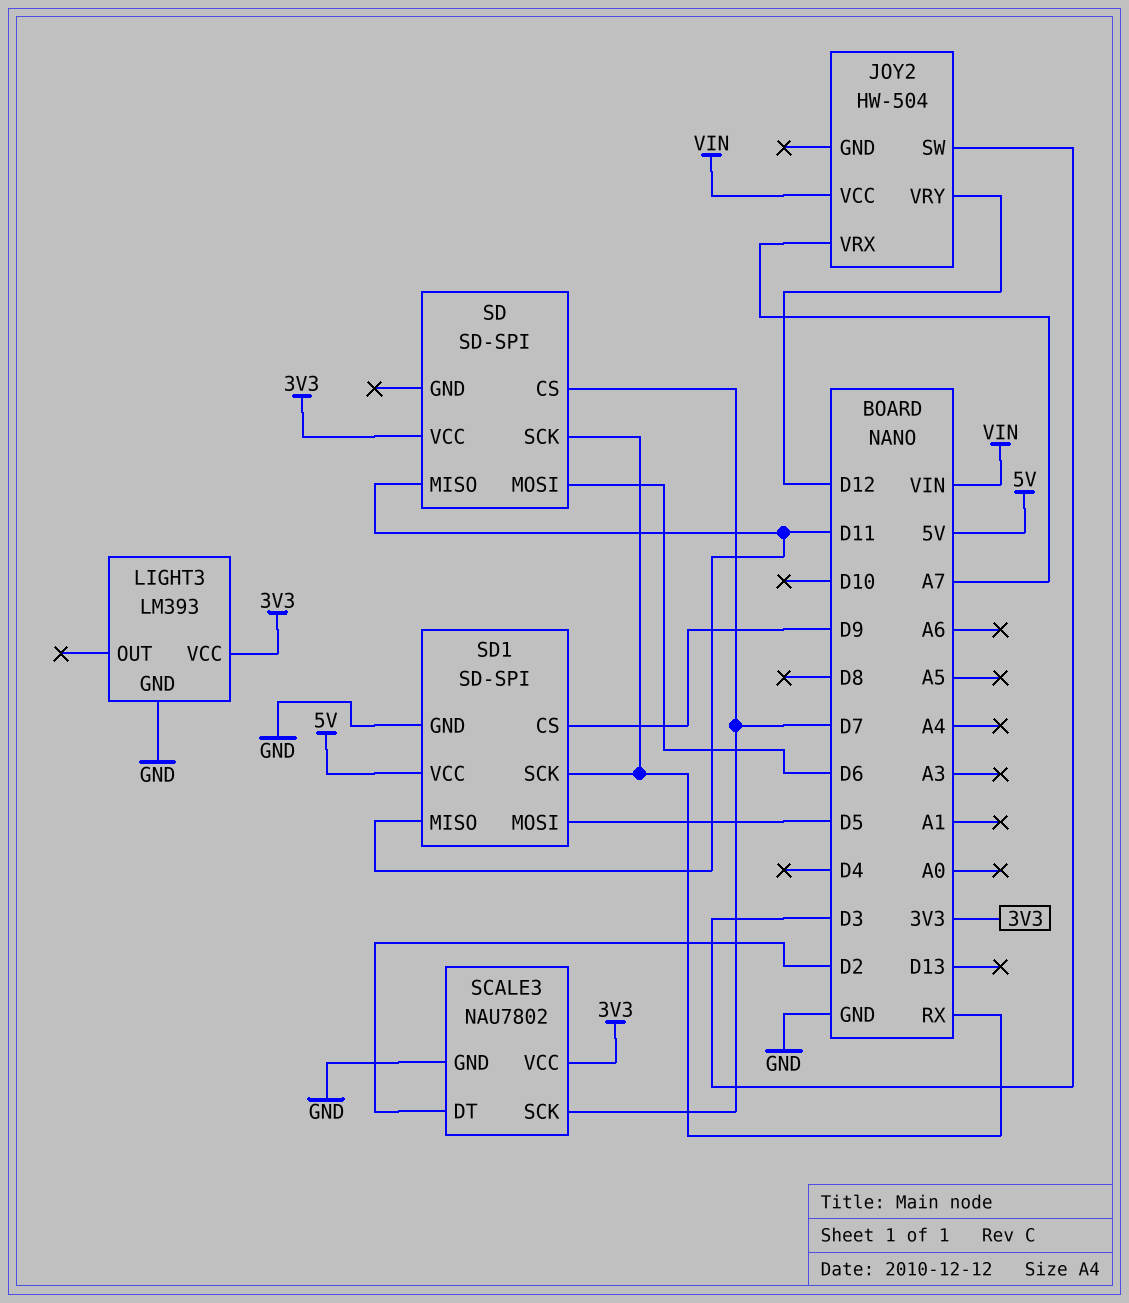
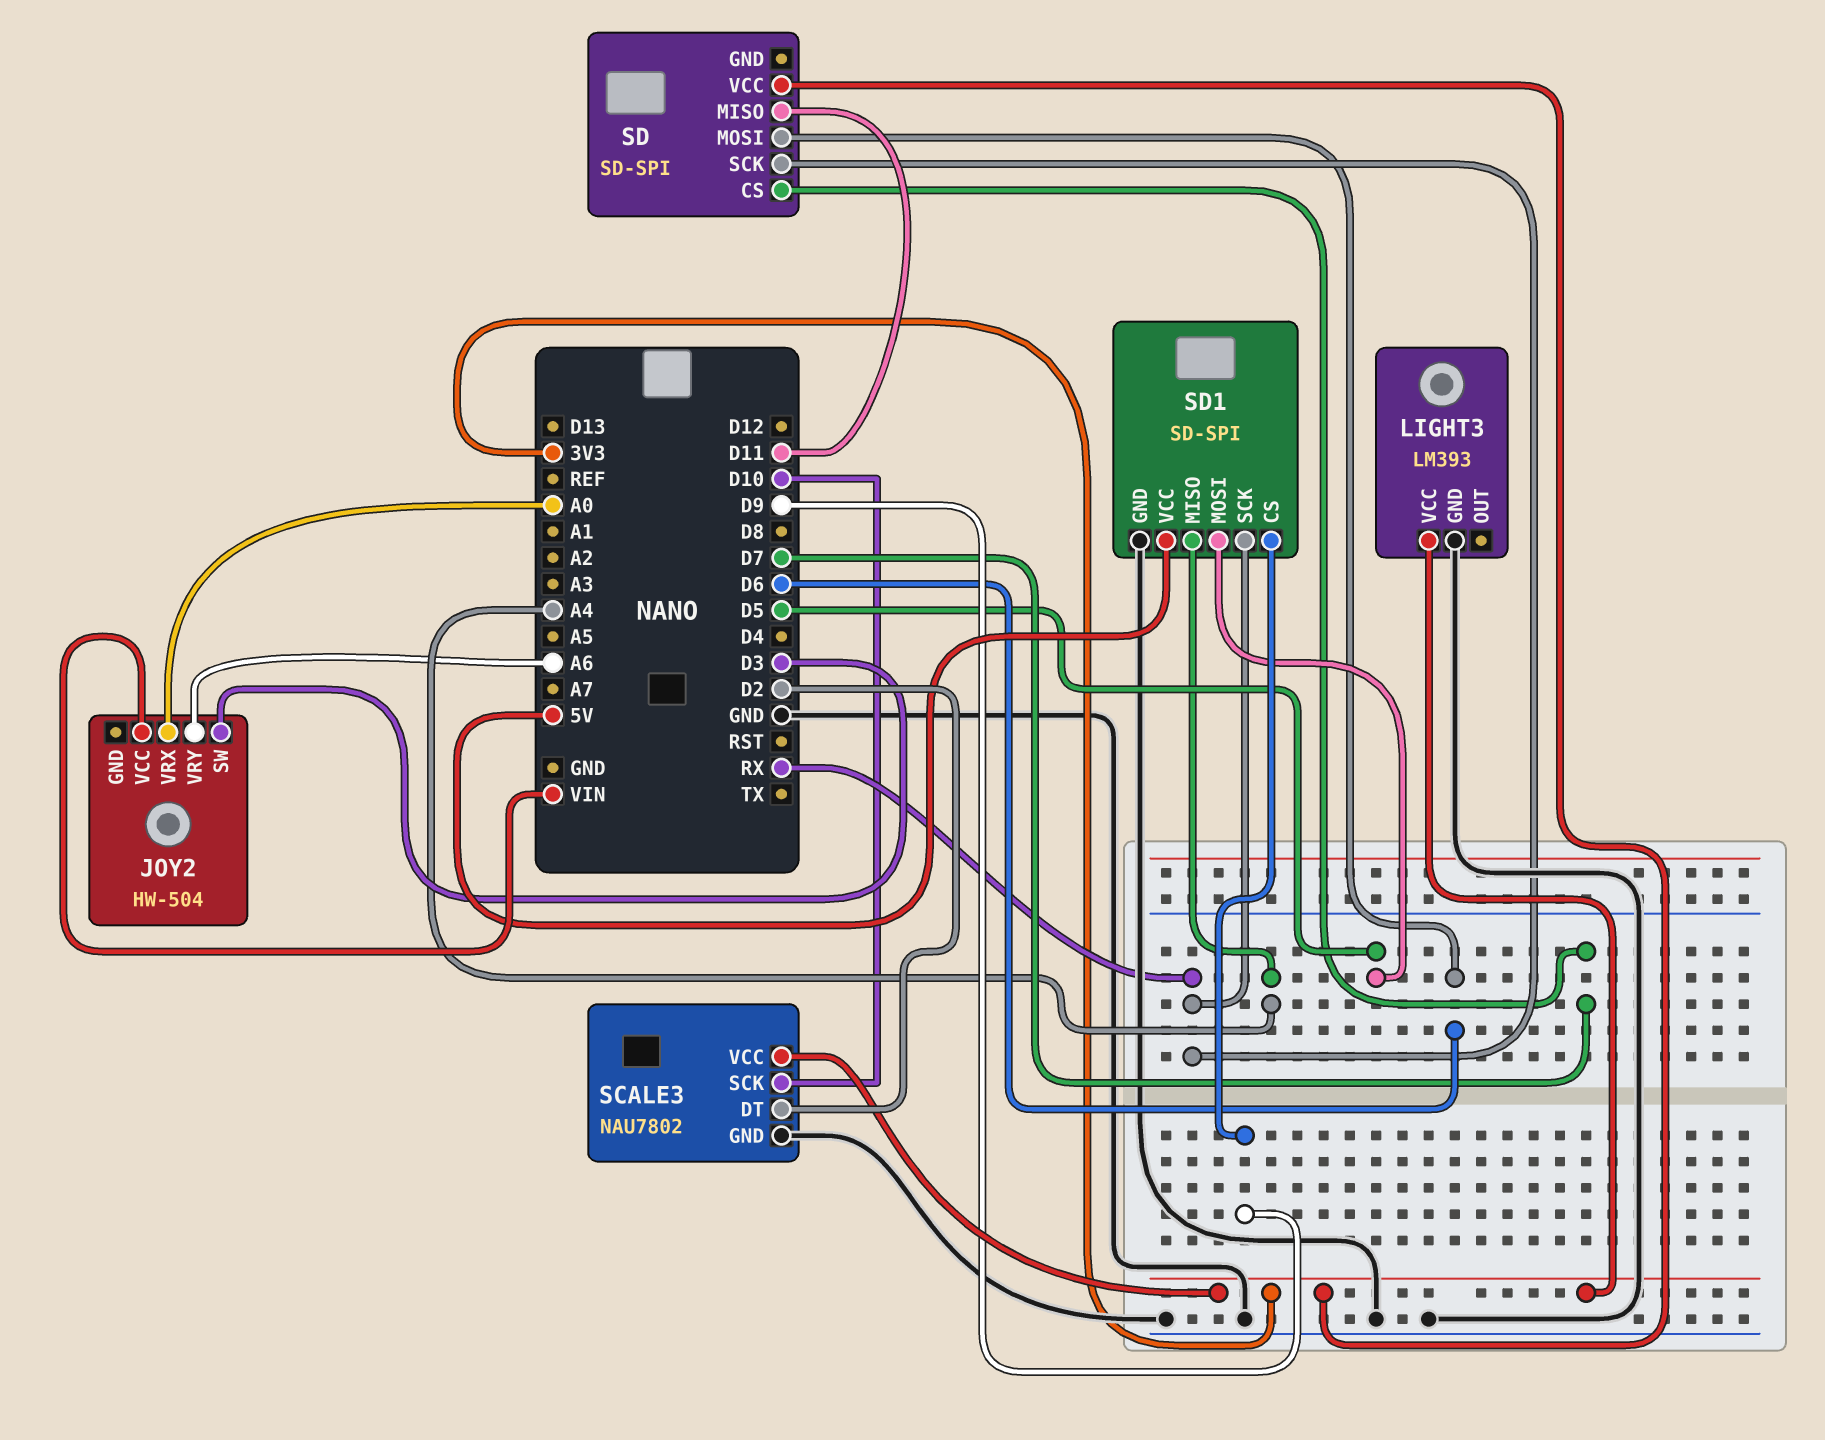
JOY2 pin VRX: A7 -> A0
JOY2 pin VRY: D12 -> A6
SCALE3 pin SCK: D7 -> D10
SD1 pin MISO: D11 -> A4

